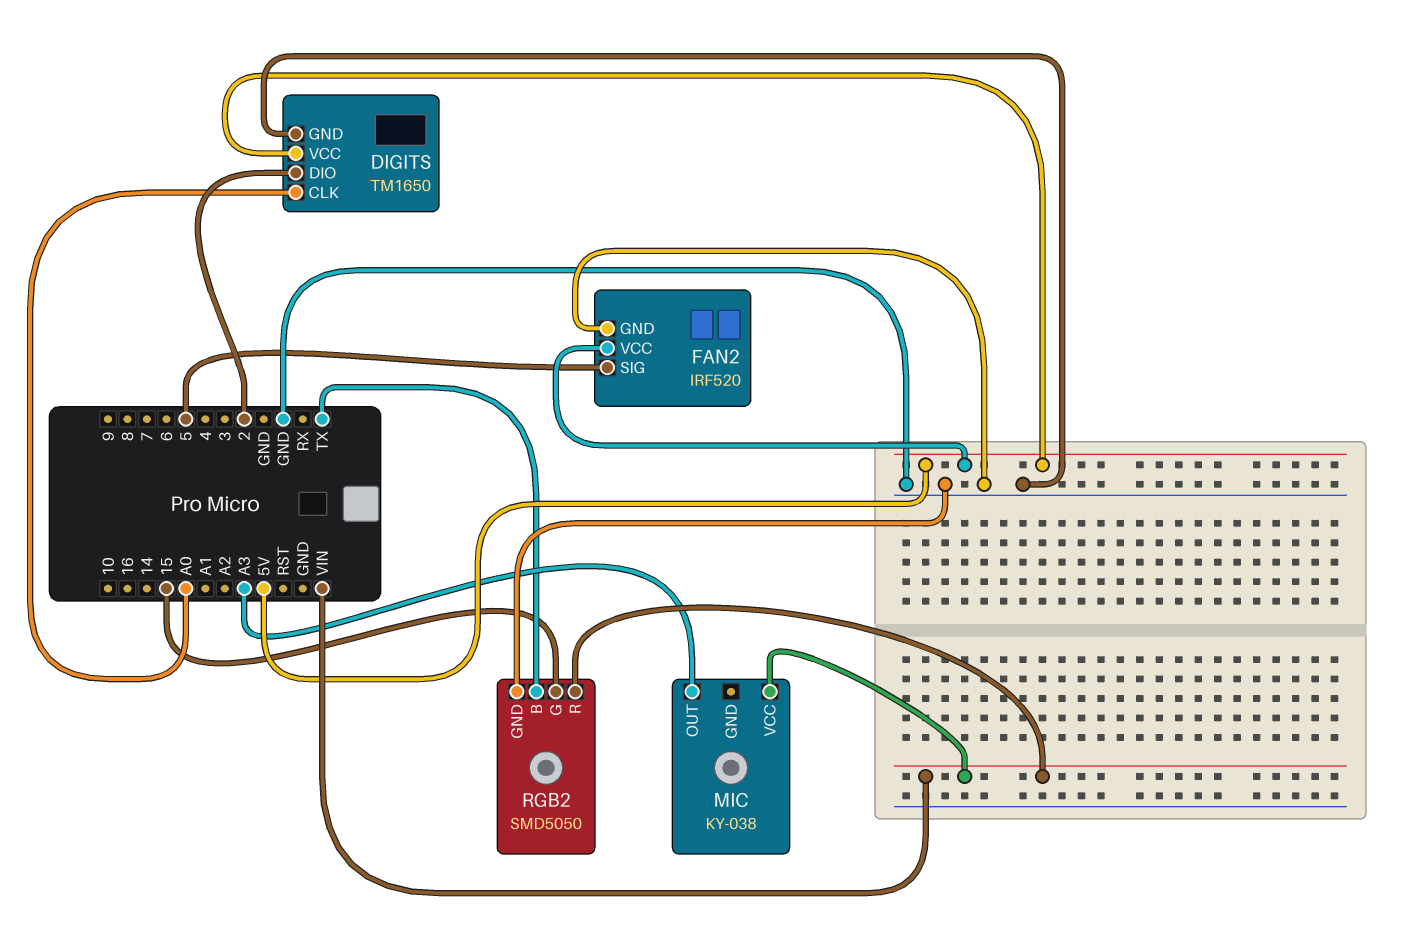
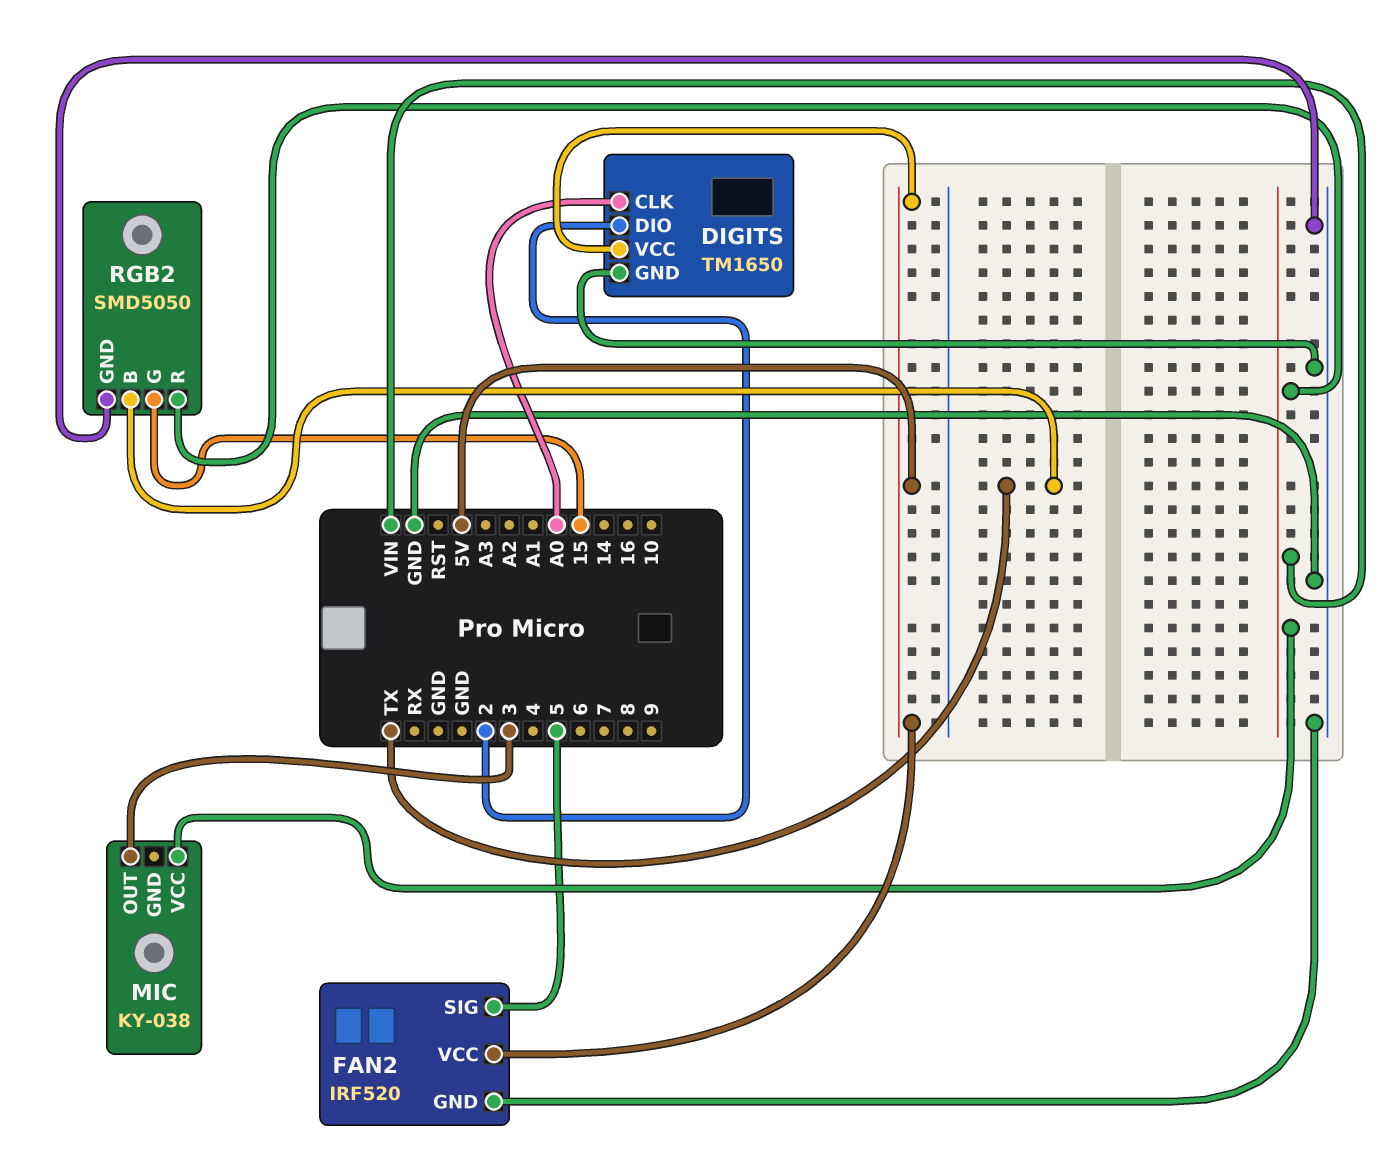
MIC pin OUT: A3 -> 3

